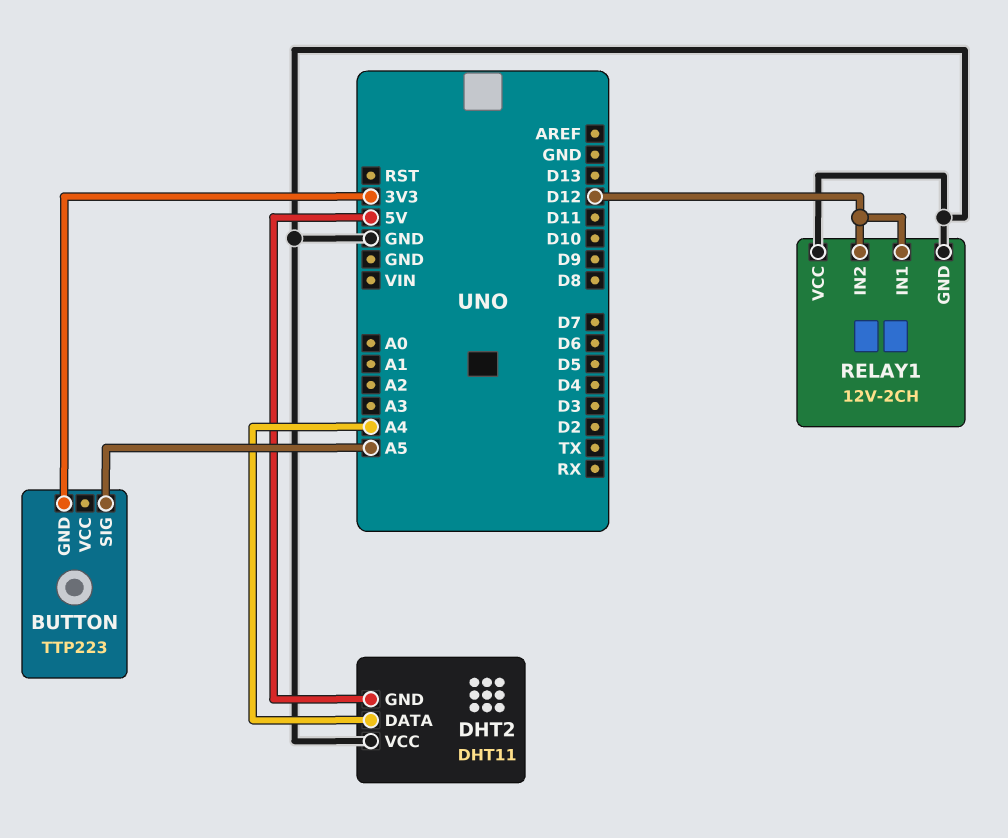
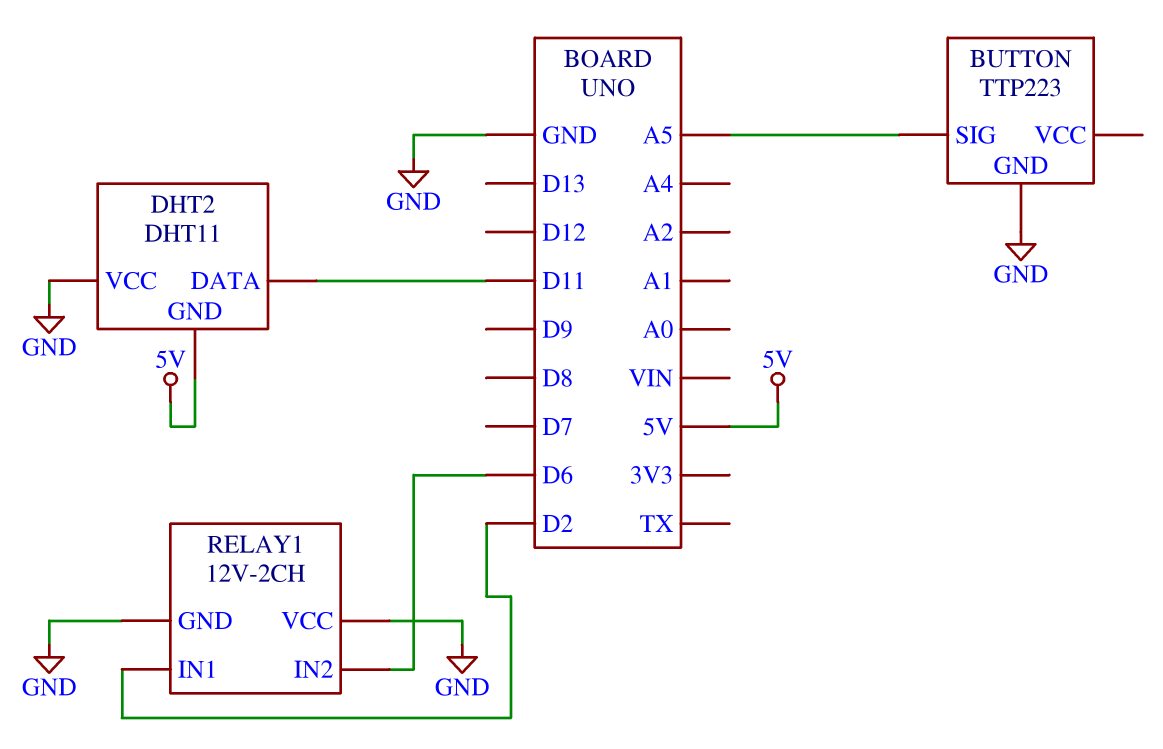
BUTTON pin GND: 3V3 -> GND
DHT2 pin DATA: A4 -> D11
RELAY1 pin IN1: D12 -> D2
RELAY1 pin IN2: D12 -> D6

